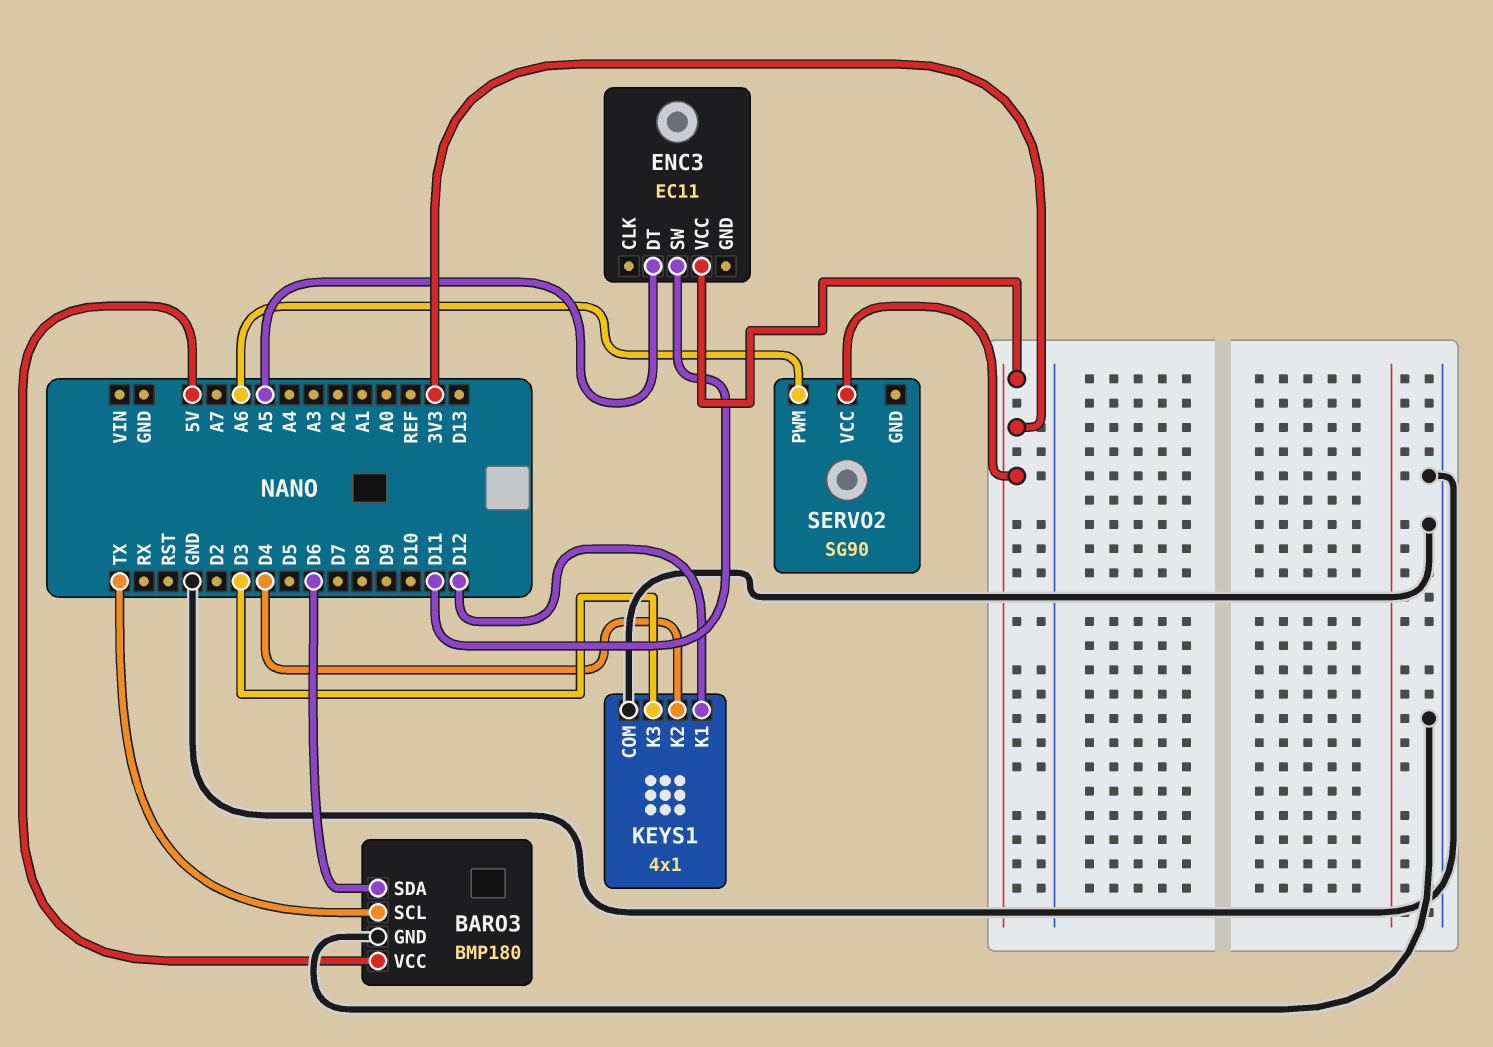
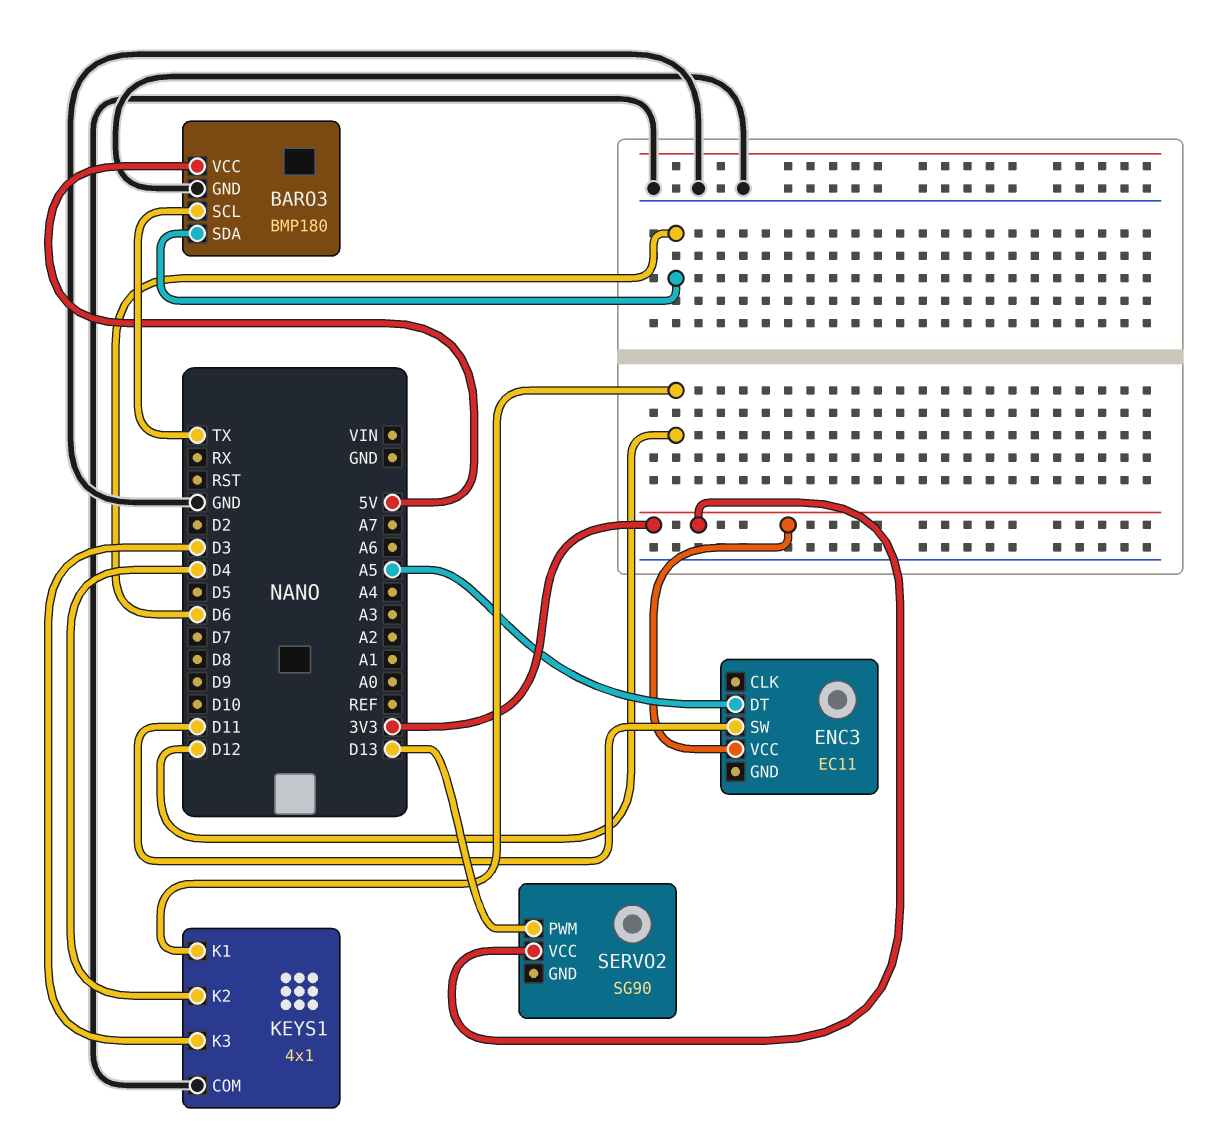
SERVO2 pin PWM: A6 -> D13

